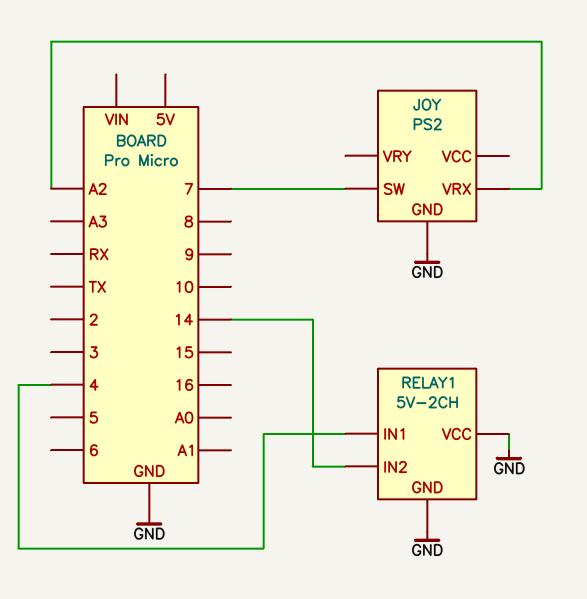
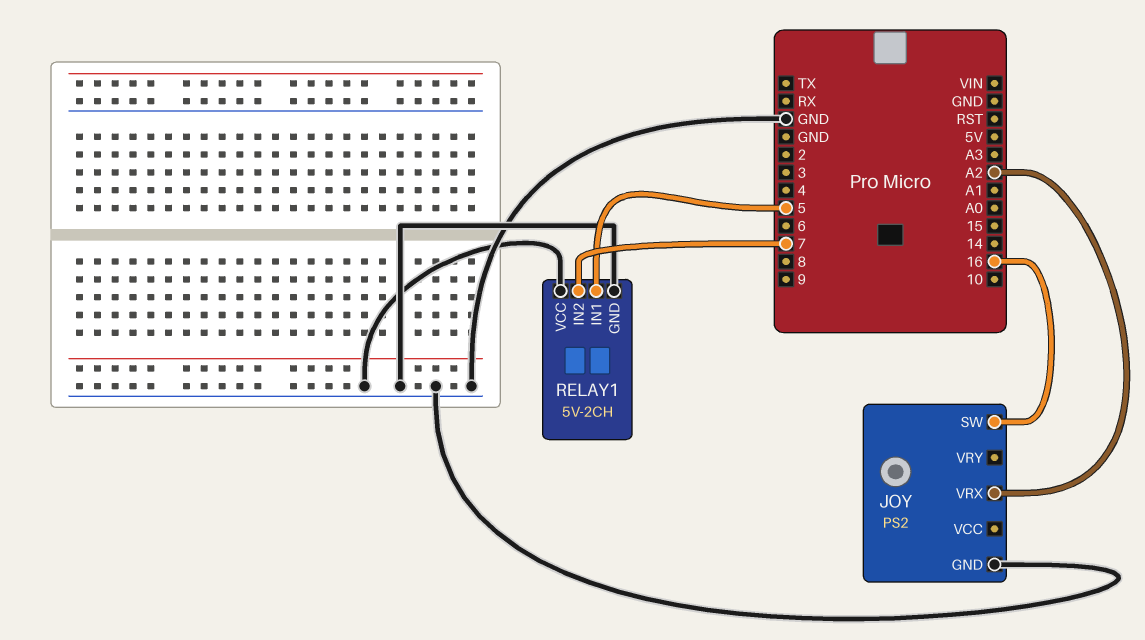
JOY pin SW: 7 -> 16
RELAY1 pin IN1: 4 -> 5
RELAY1 pin IN2: 14 -> 7

